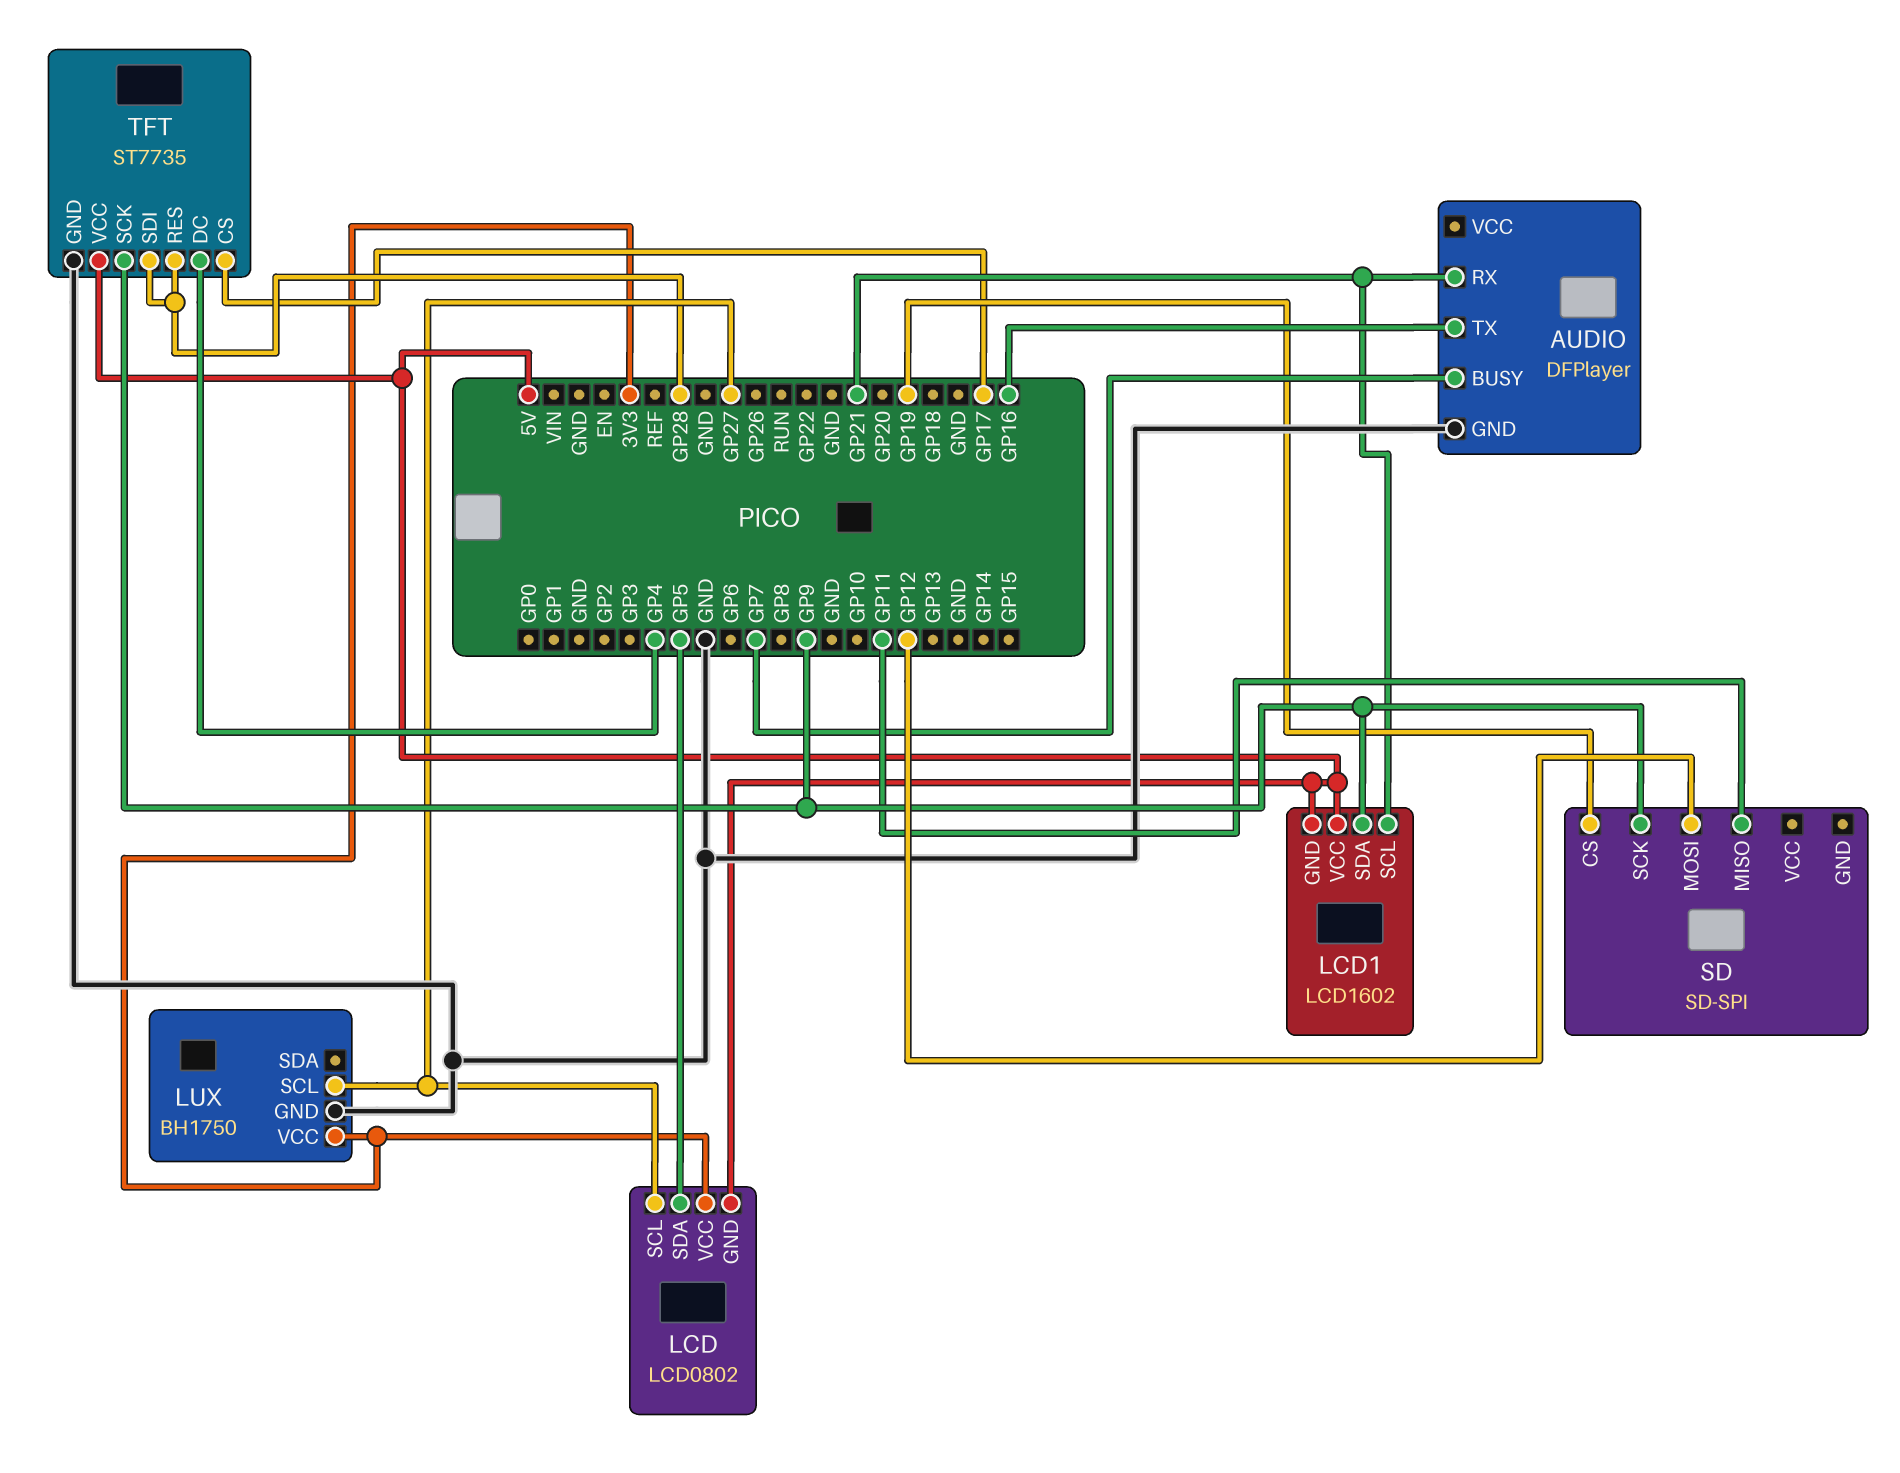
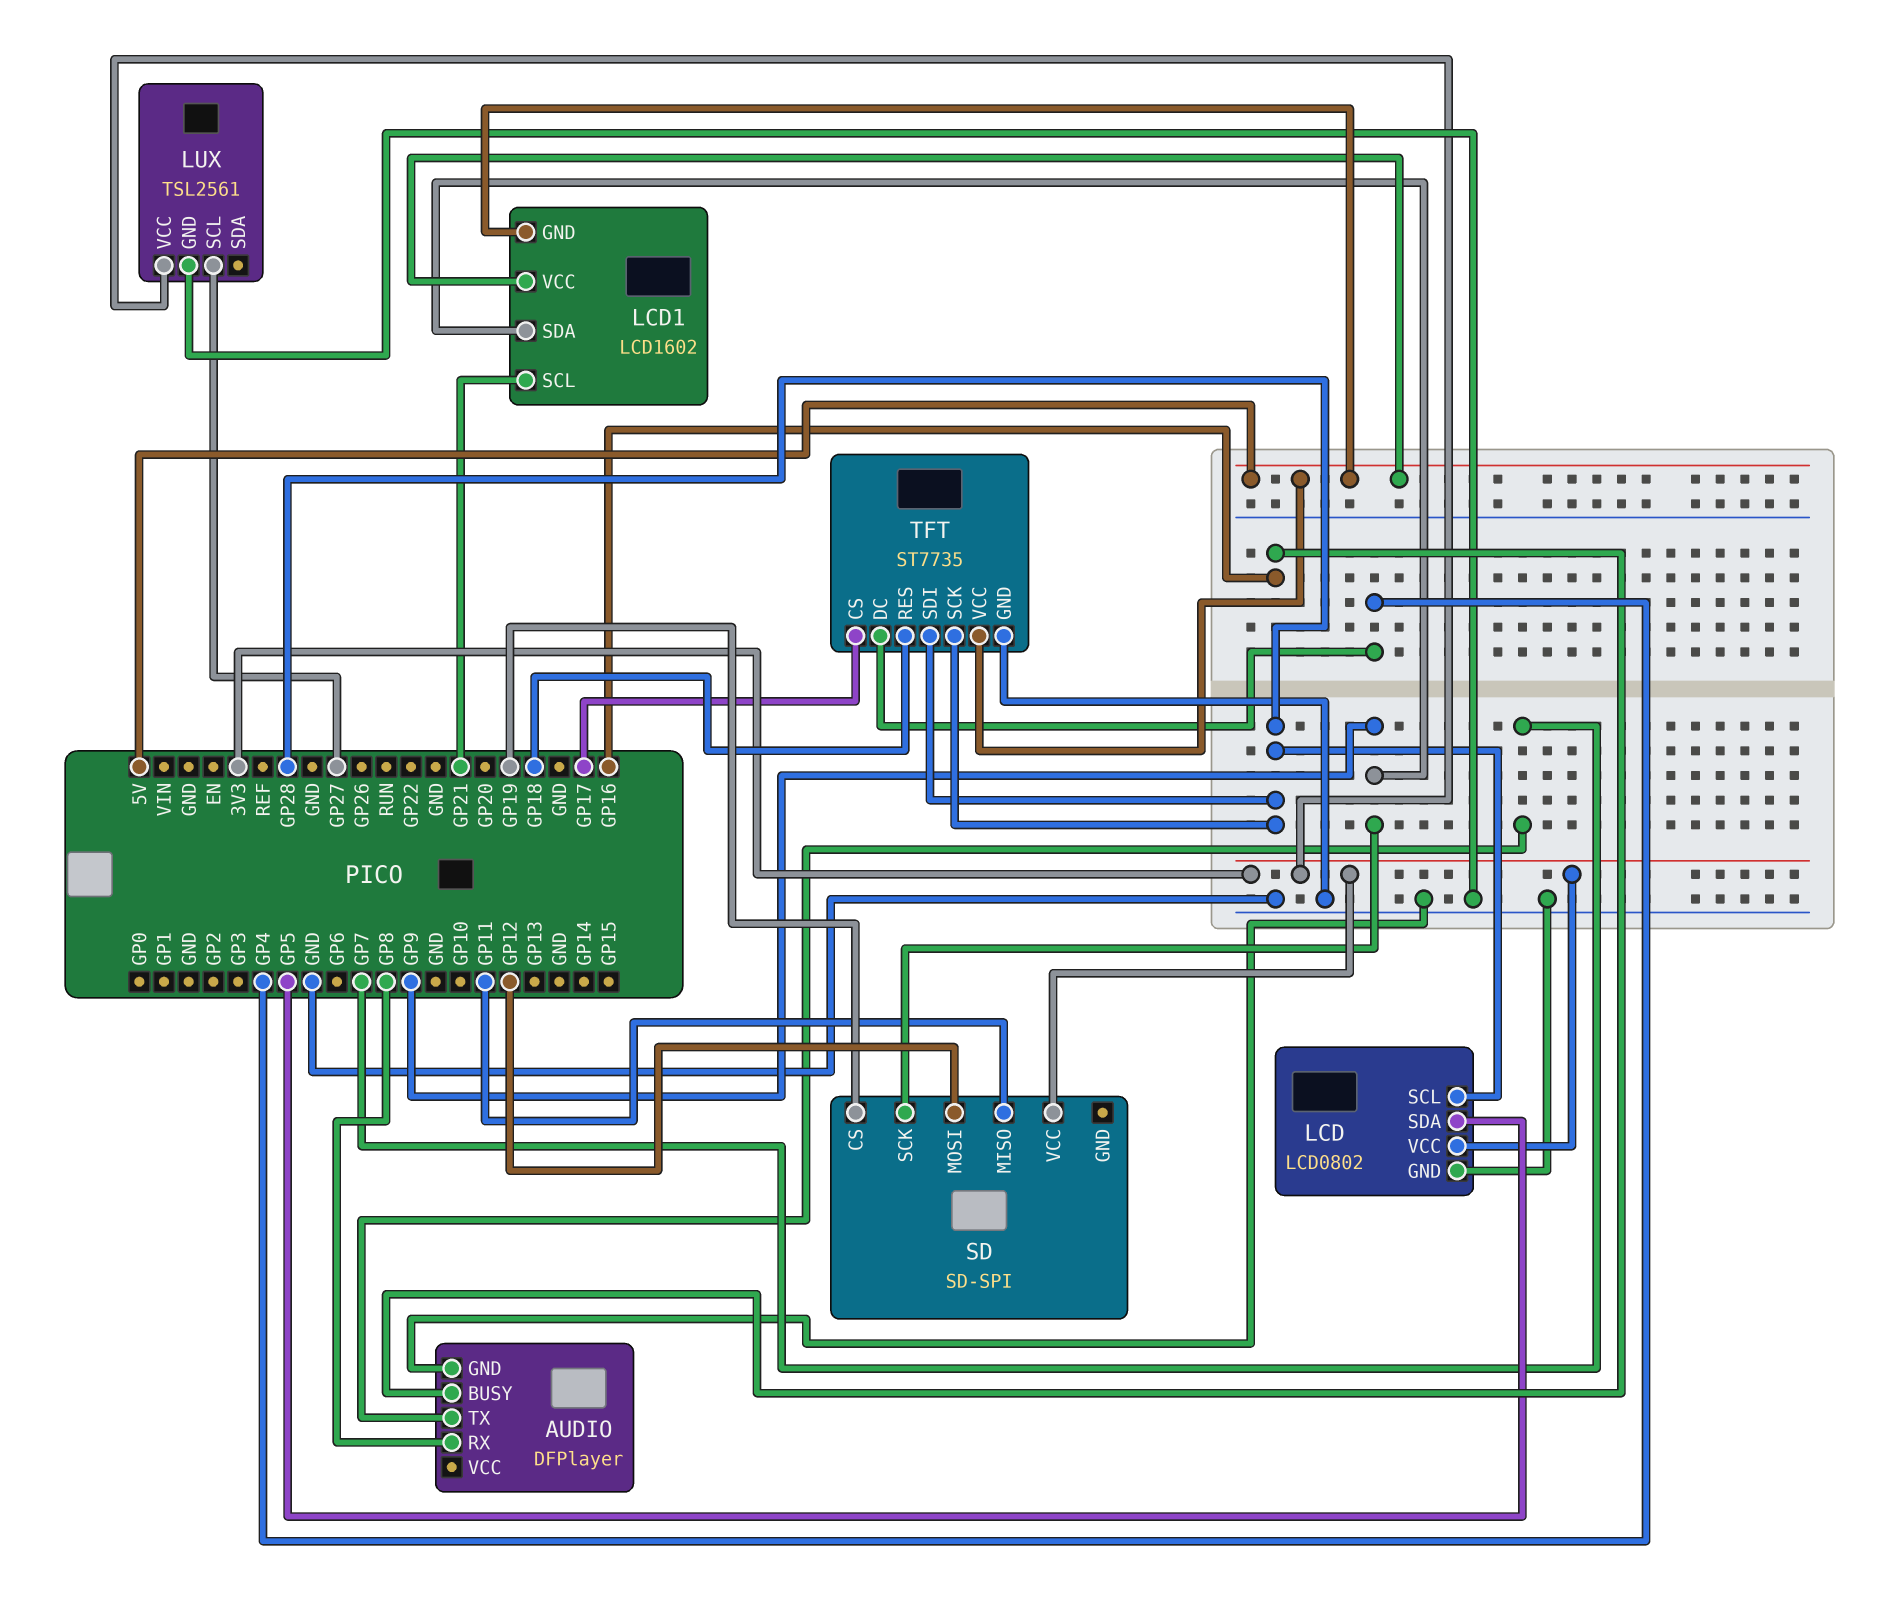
AUDIO pin BUSY: GP7 -> GP16
AUDIO pin RX: GP21 -> GP8
AUDIO pin TX: GP16 -> GP7
LCD pin GND: 5V -> GND
LCD pin SCL: GP27 -> GP28
LUX: BH1750 -> TSL2561
SD pin VCC: none -> 3V3
TFT pin RES: GP28 -> GP18
TFT pin SCK: GP9 -> GP28

